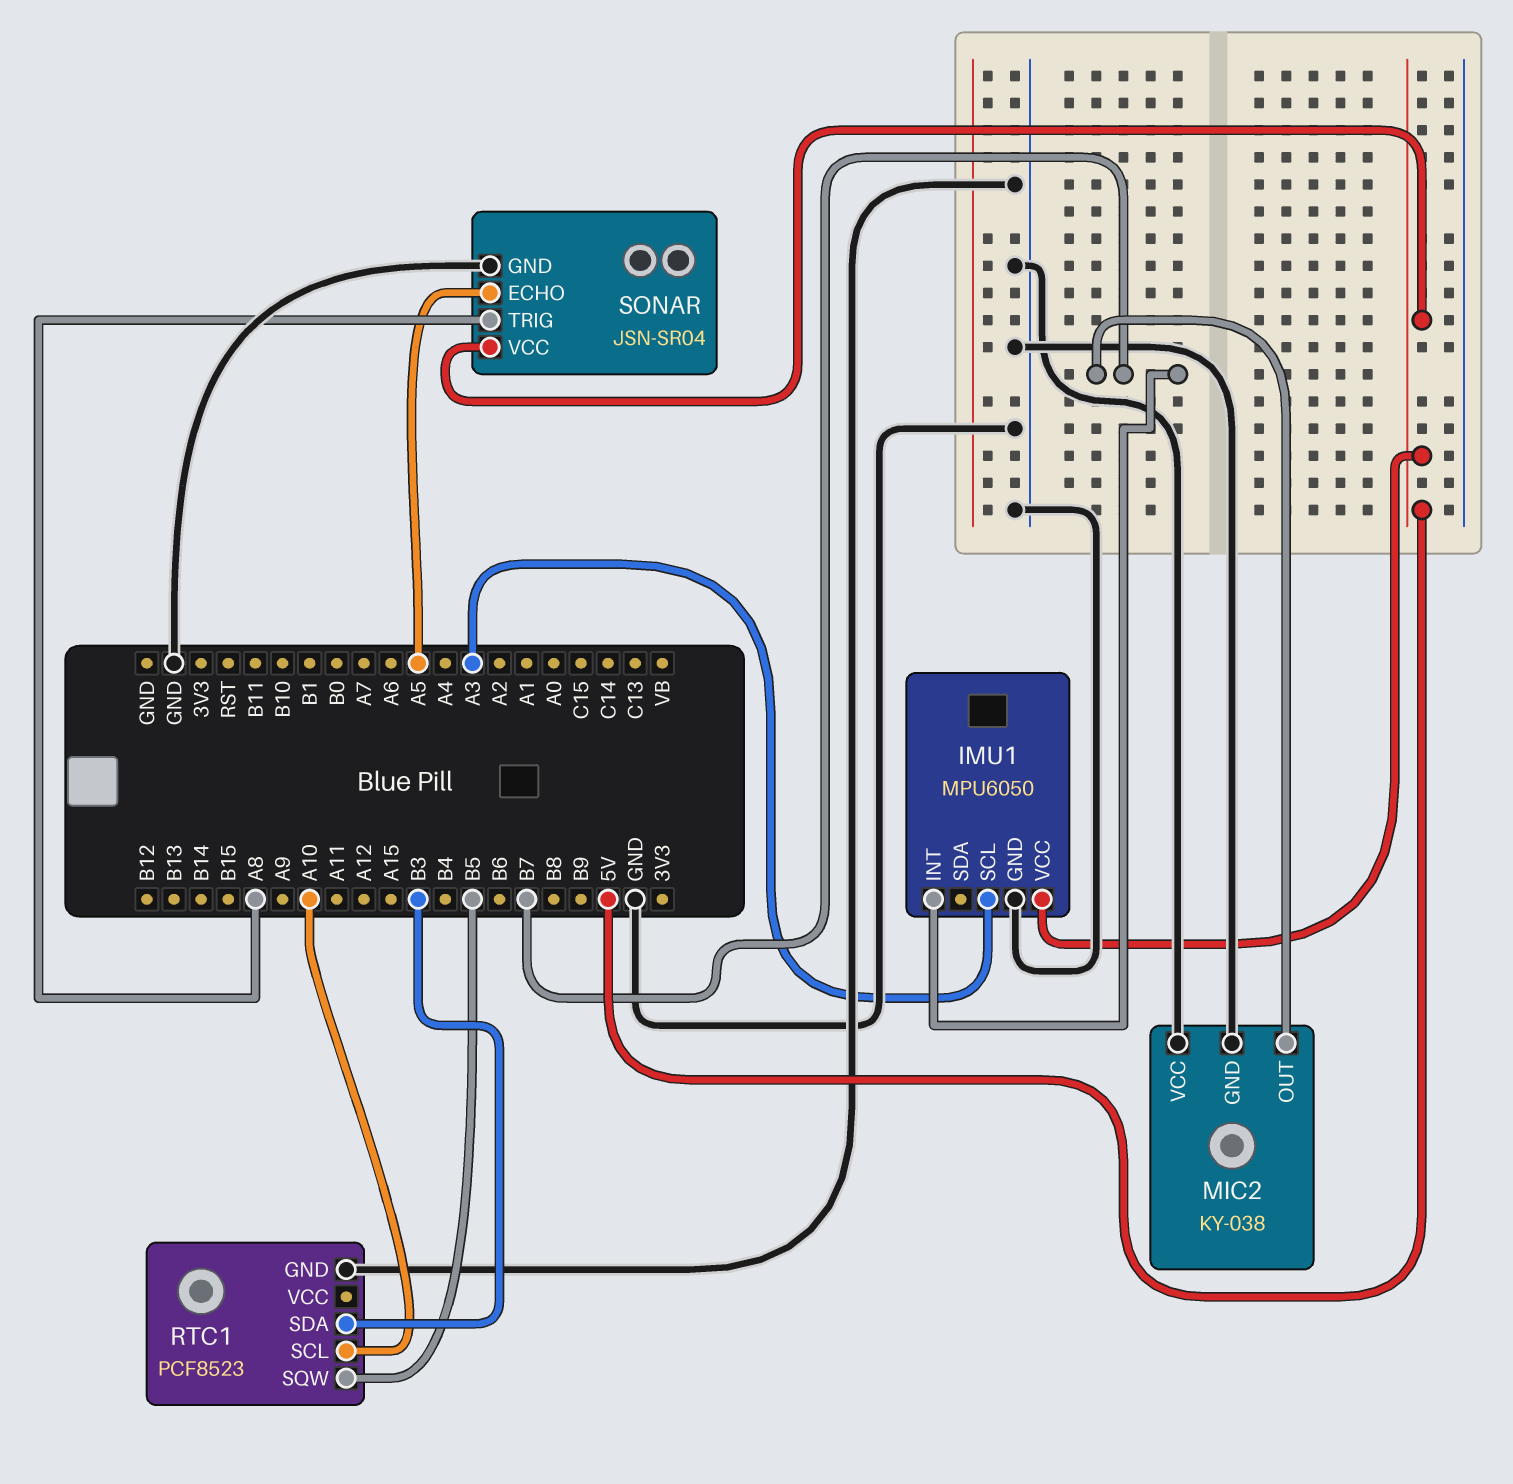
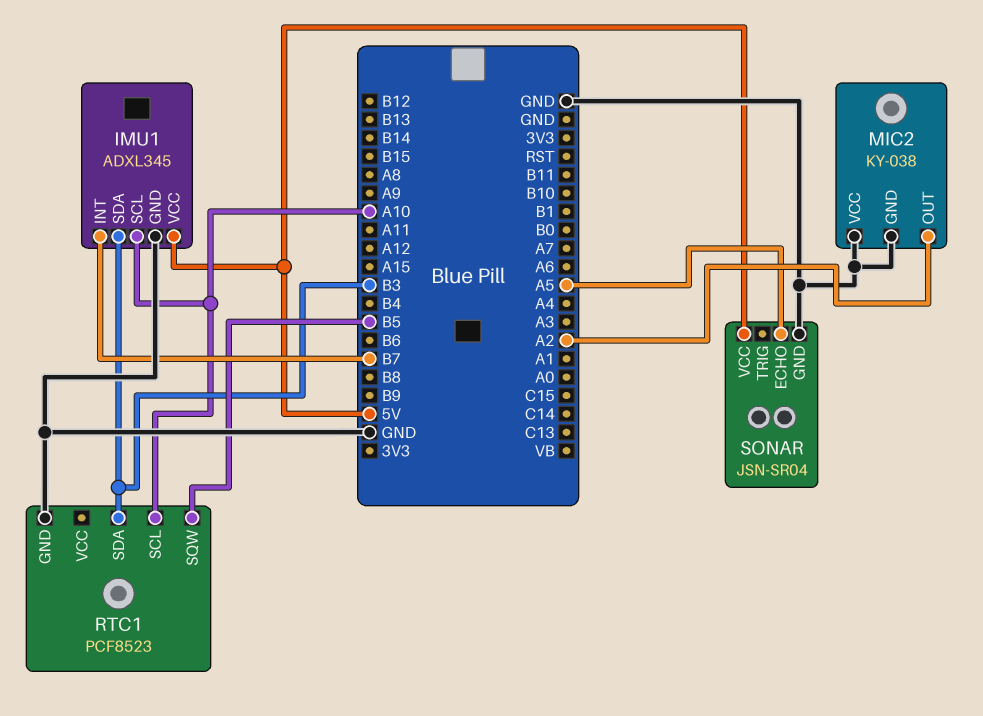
IMU1: MPU6050 -> ADXL345
IMU1 pin SCL: A3 -> A10
IMU1 pin SDA: none -> B3
MIC2 pin OUT: B7 -> A2
SONAR pin TRIG: A8 -> none

